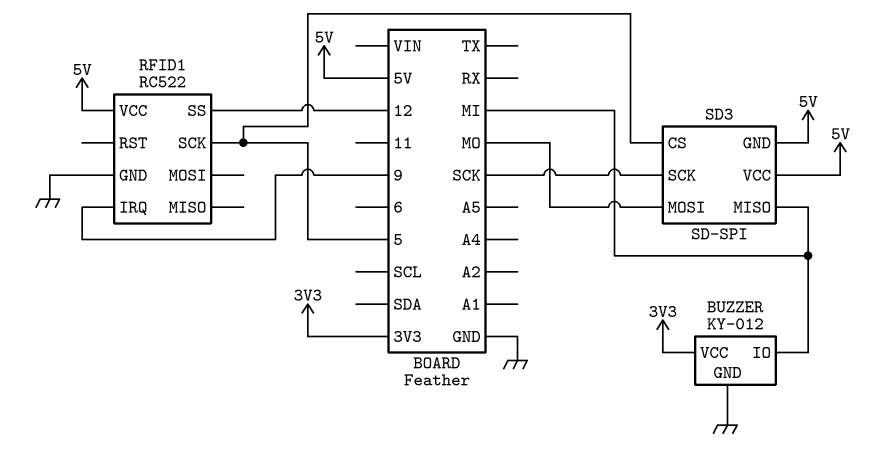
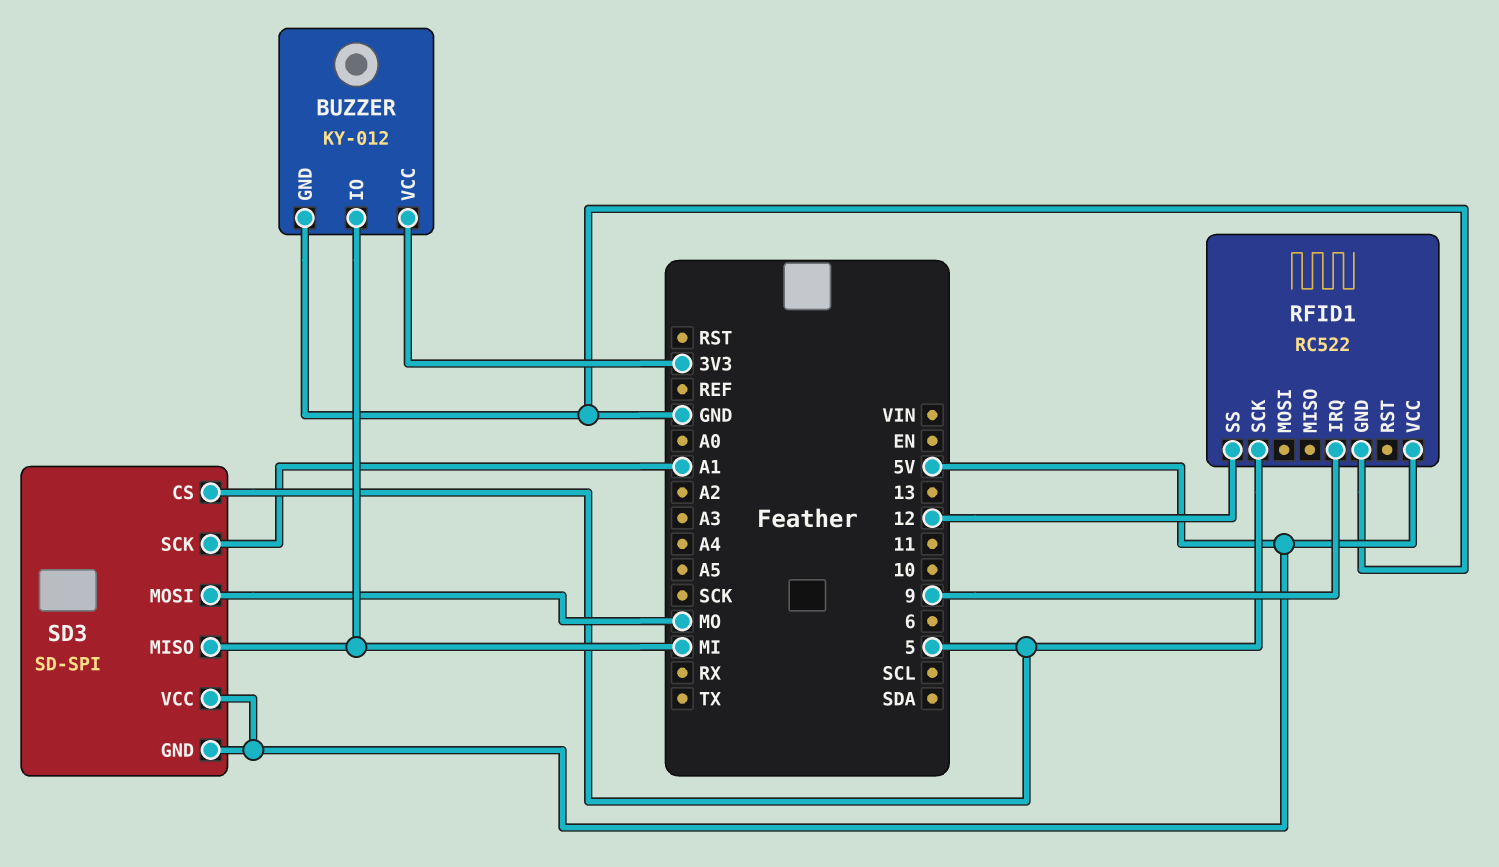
SD3 pin SCK: SCK -> A1

